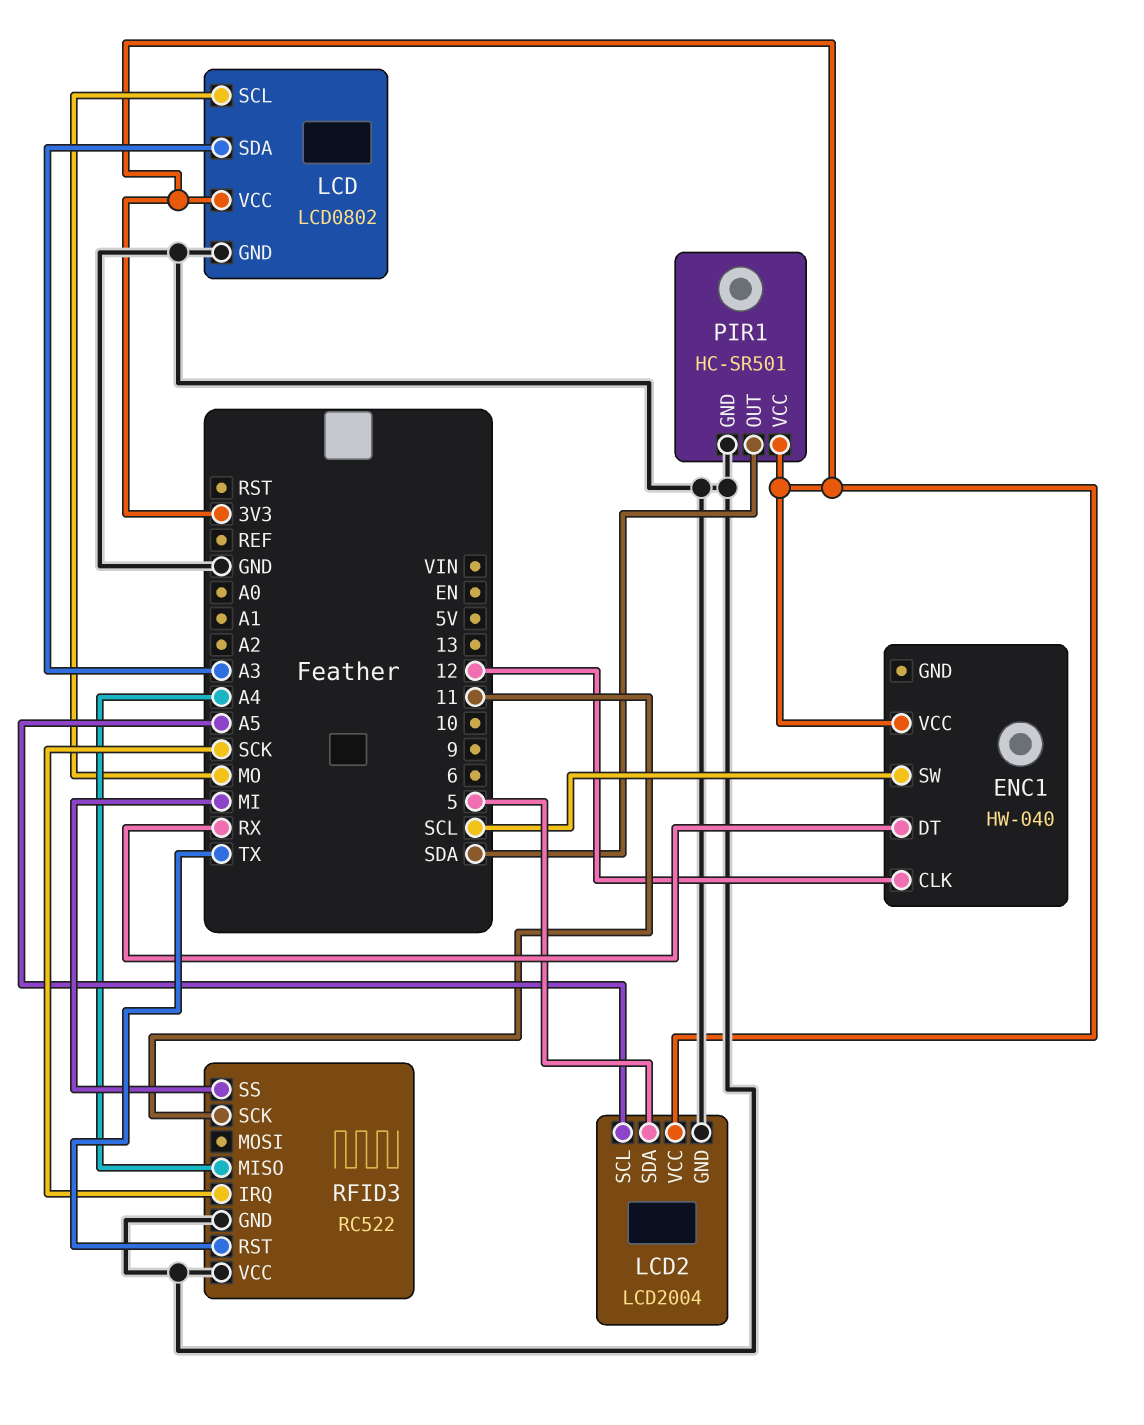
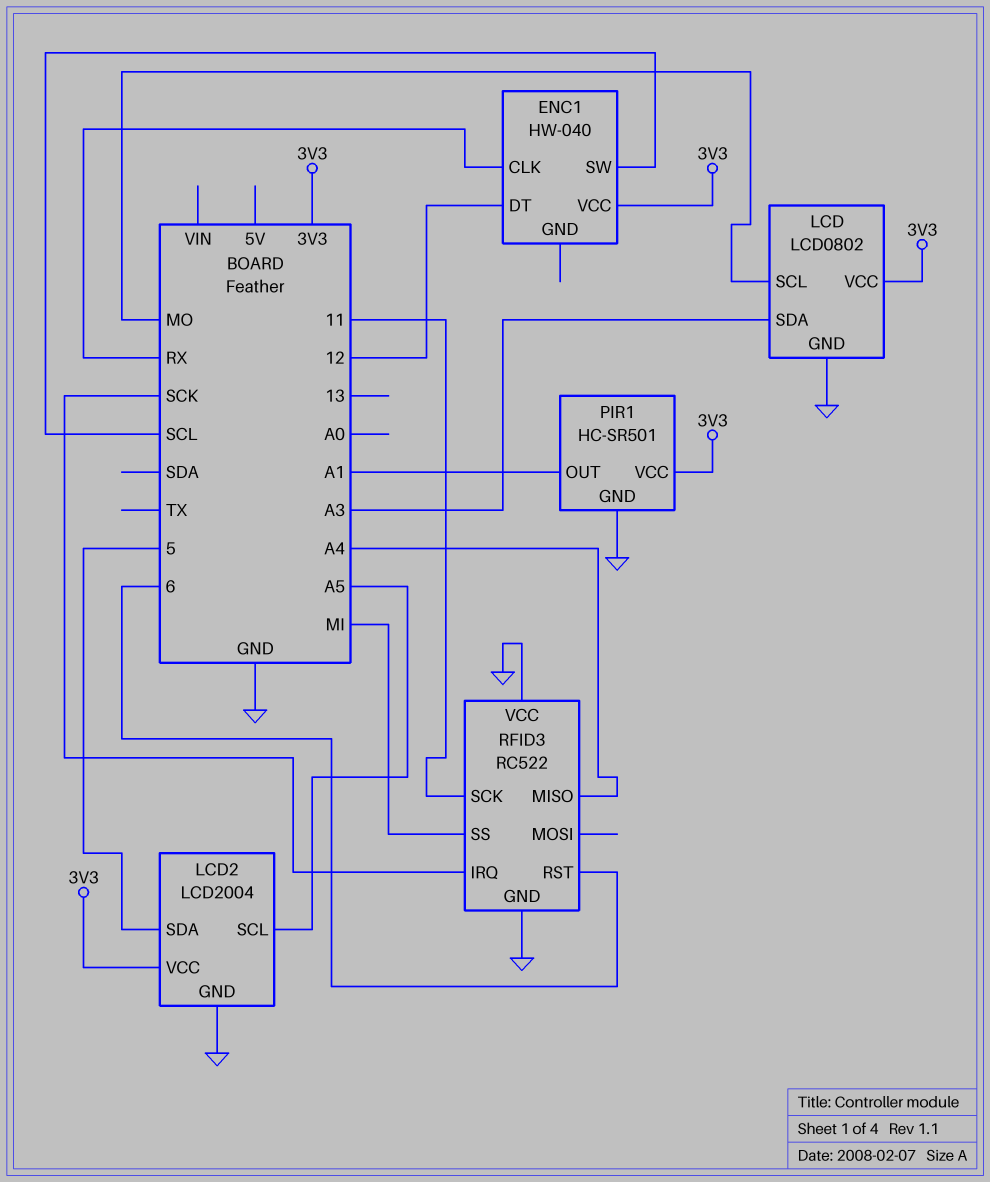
ENC1 pin CLK: 12 -> RX
ENC1 pin DT: RX -> 12
PIR1 pin OUT: SDA -> A1
RFID3 pin RST: TX -> 6

